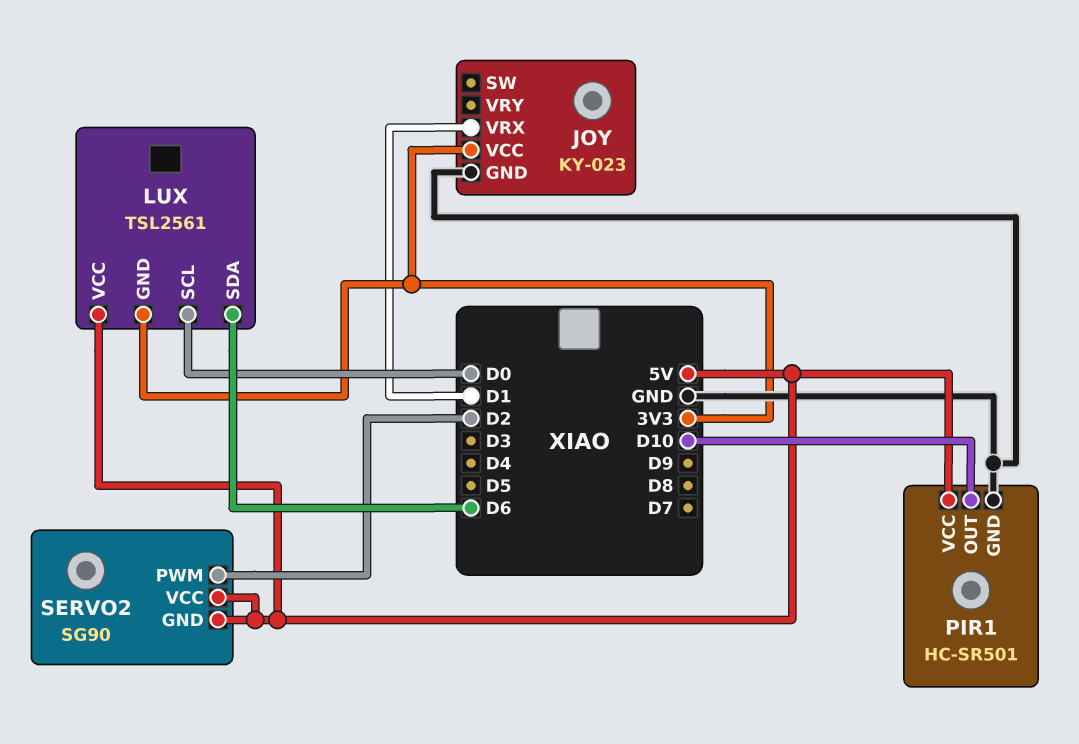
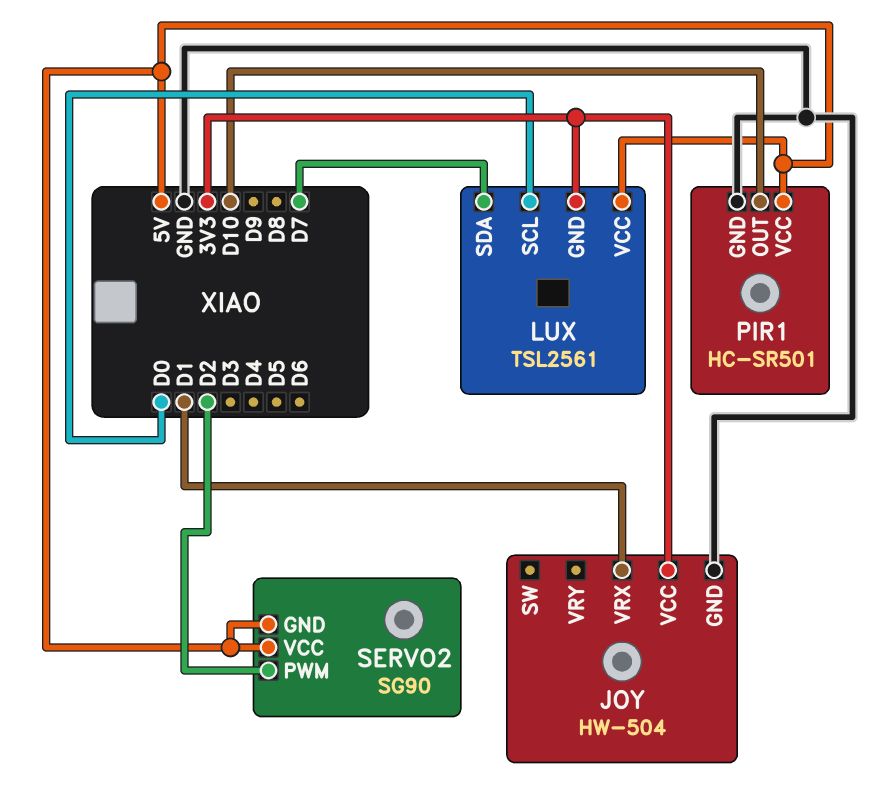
JOY: KY-023 -> HW-504
LUX pin SDA: D6 -> D7

